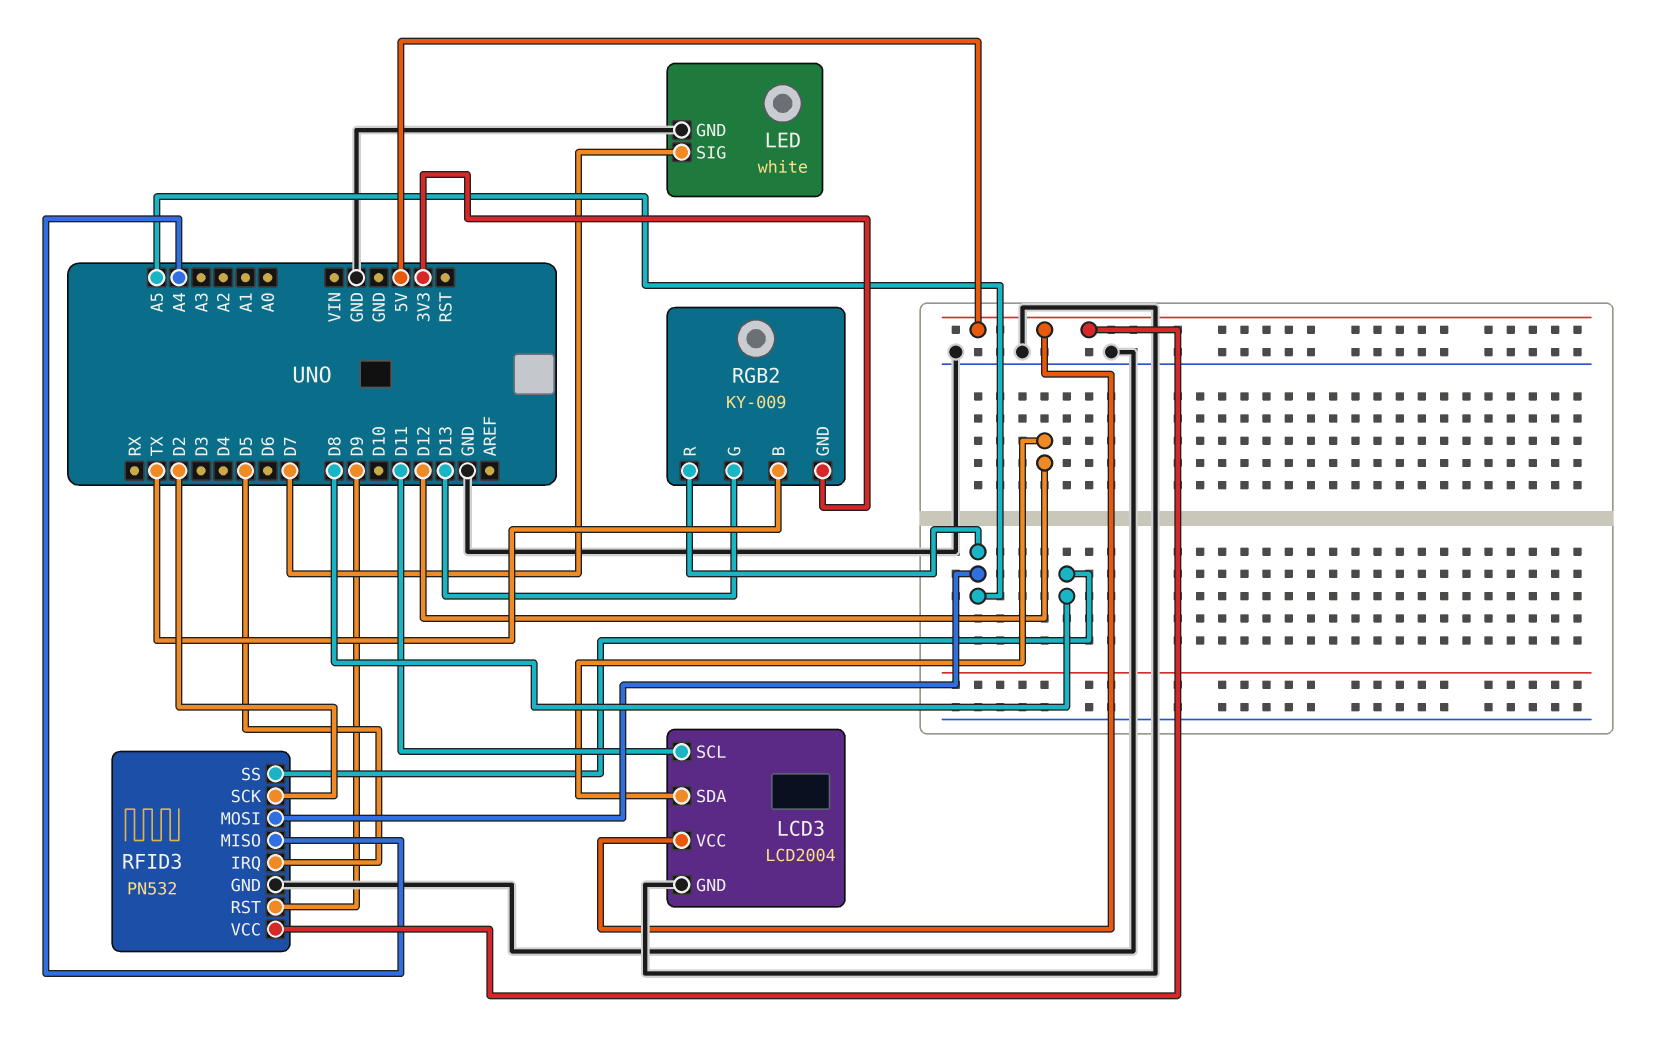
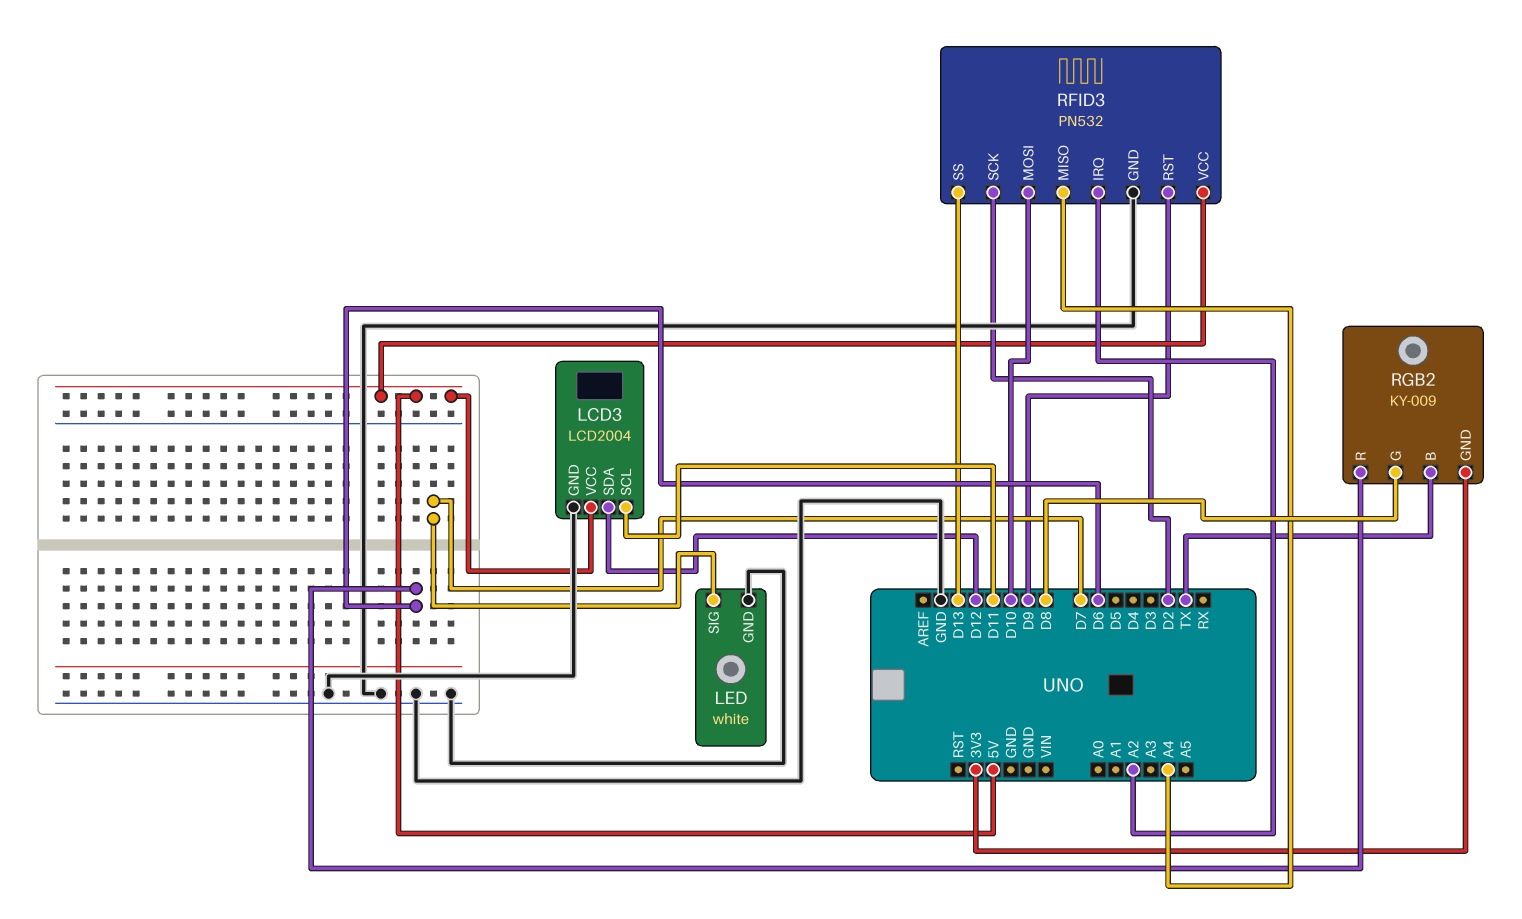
RFID3 pin IRQ: D5 -> A2
RFID3 pin MOSI: A5 -> D10
RFID3 pin SS: D8 -> D13
RGB2 pin G: D13 -> D8
RGB2 pin R: A5 -> D6

